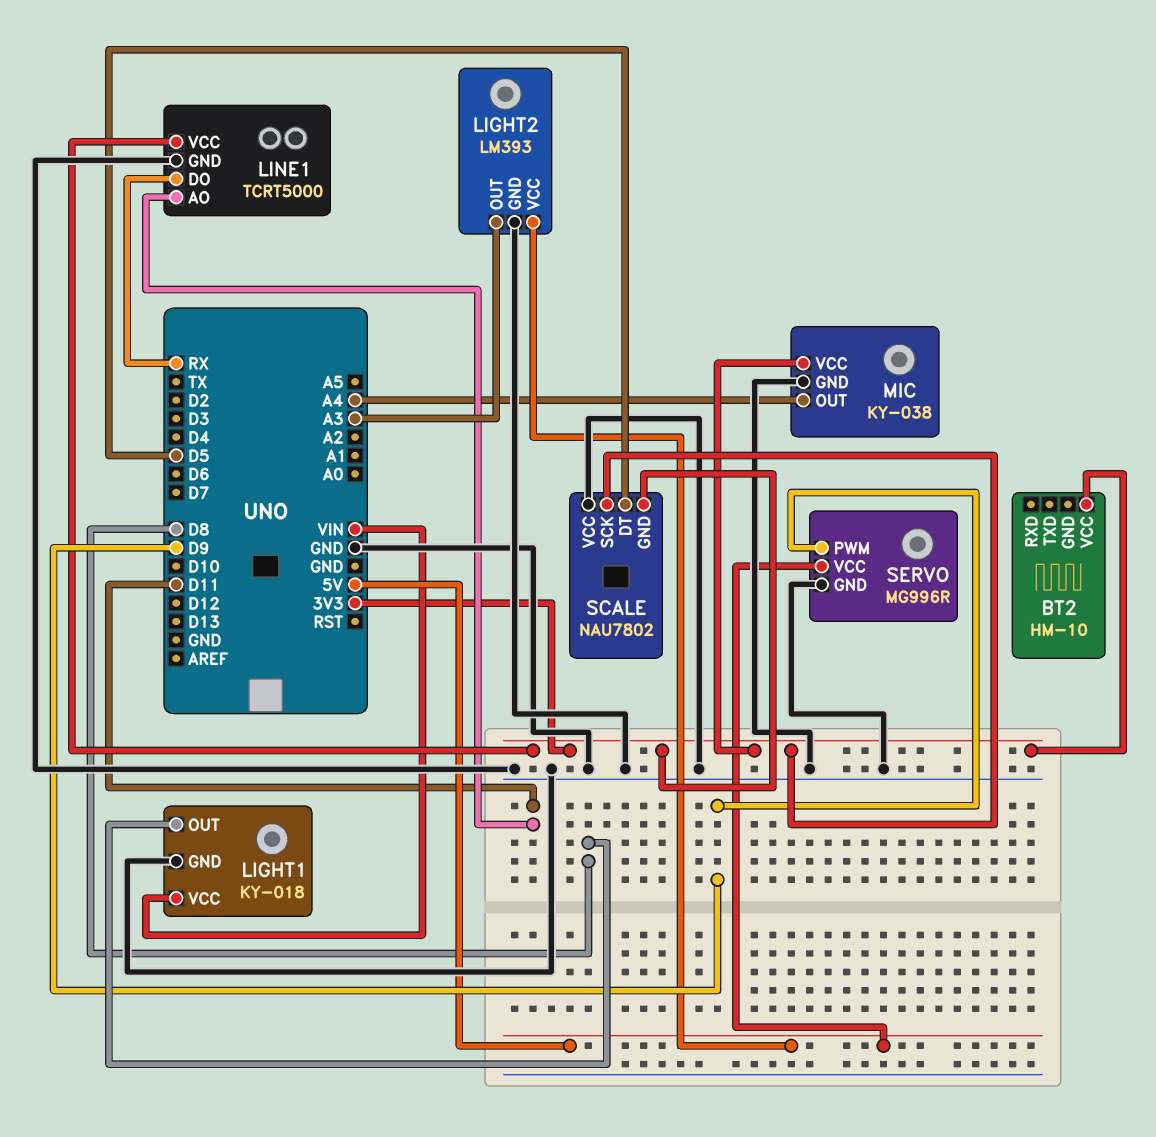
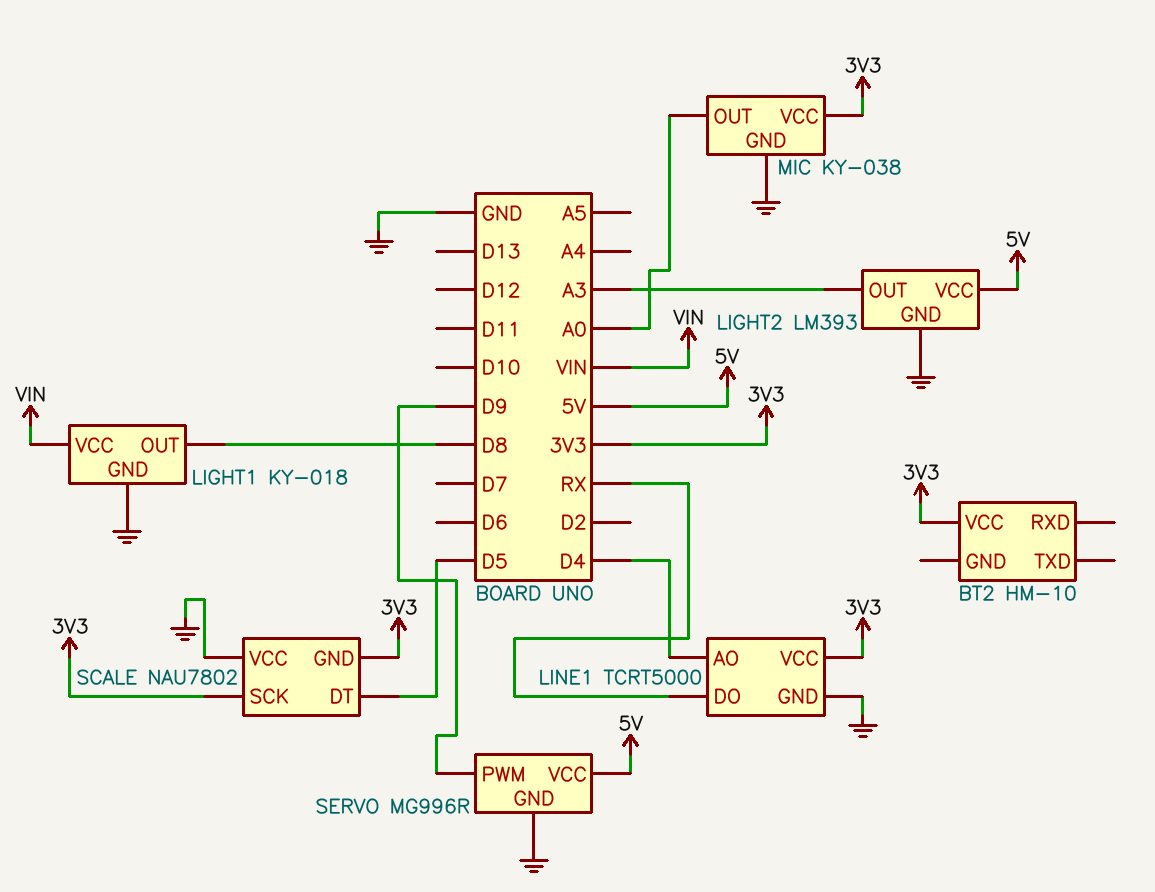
LINE1 pin AO: D11 -> D4
MIC pin OUT: A4 -> A0

